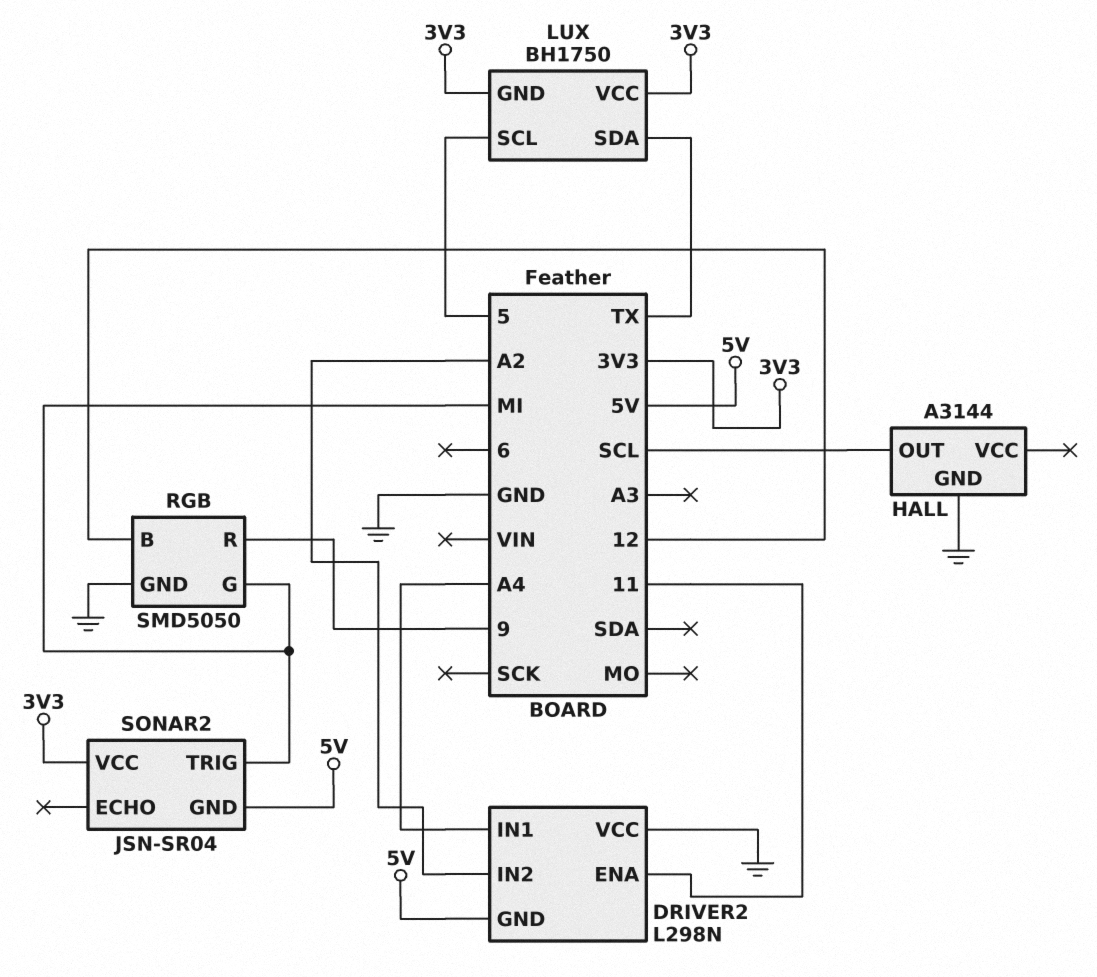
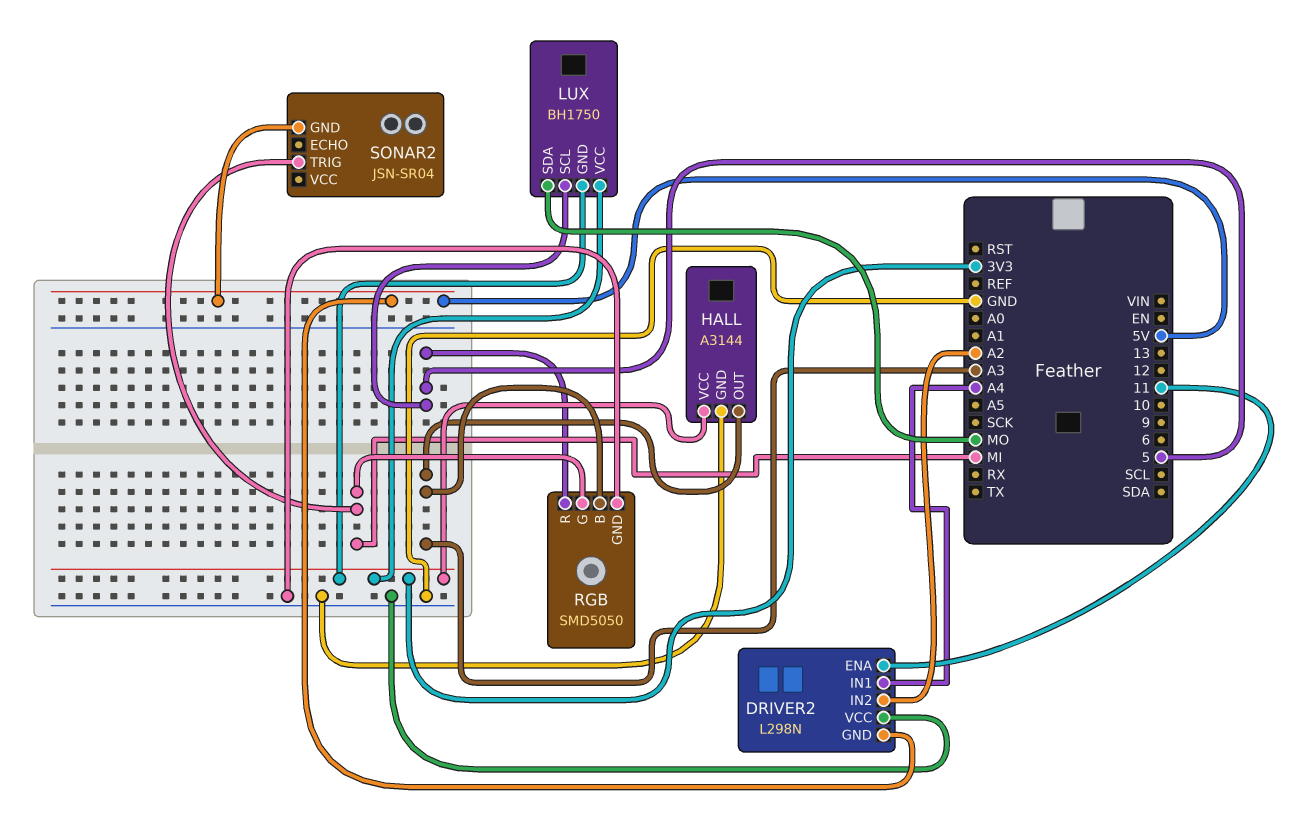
HALL pin OUT: SCL -> A3
HALL pin VCC: none -> 3V3
LUX pin SDA: TX -> MO
RGB pin B: 12 -> A3
RGB pin R: 9 -> 5
SONAR2 pin VCC: 3V3 -> none

